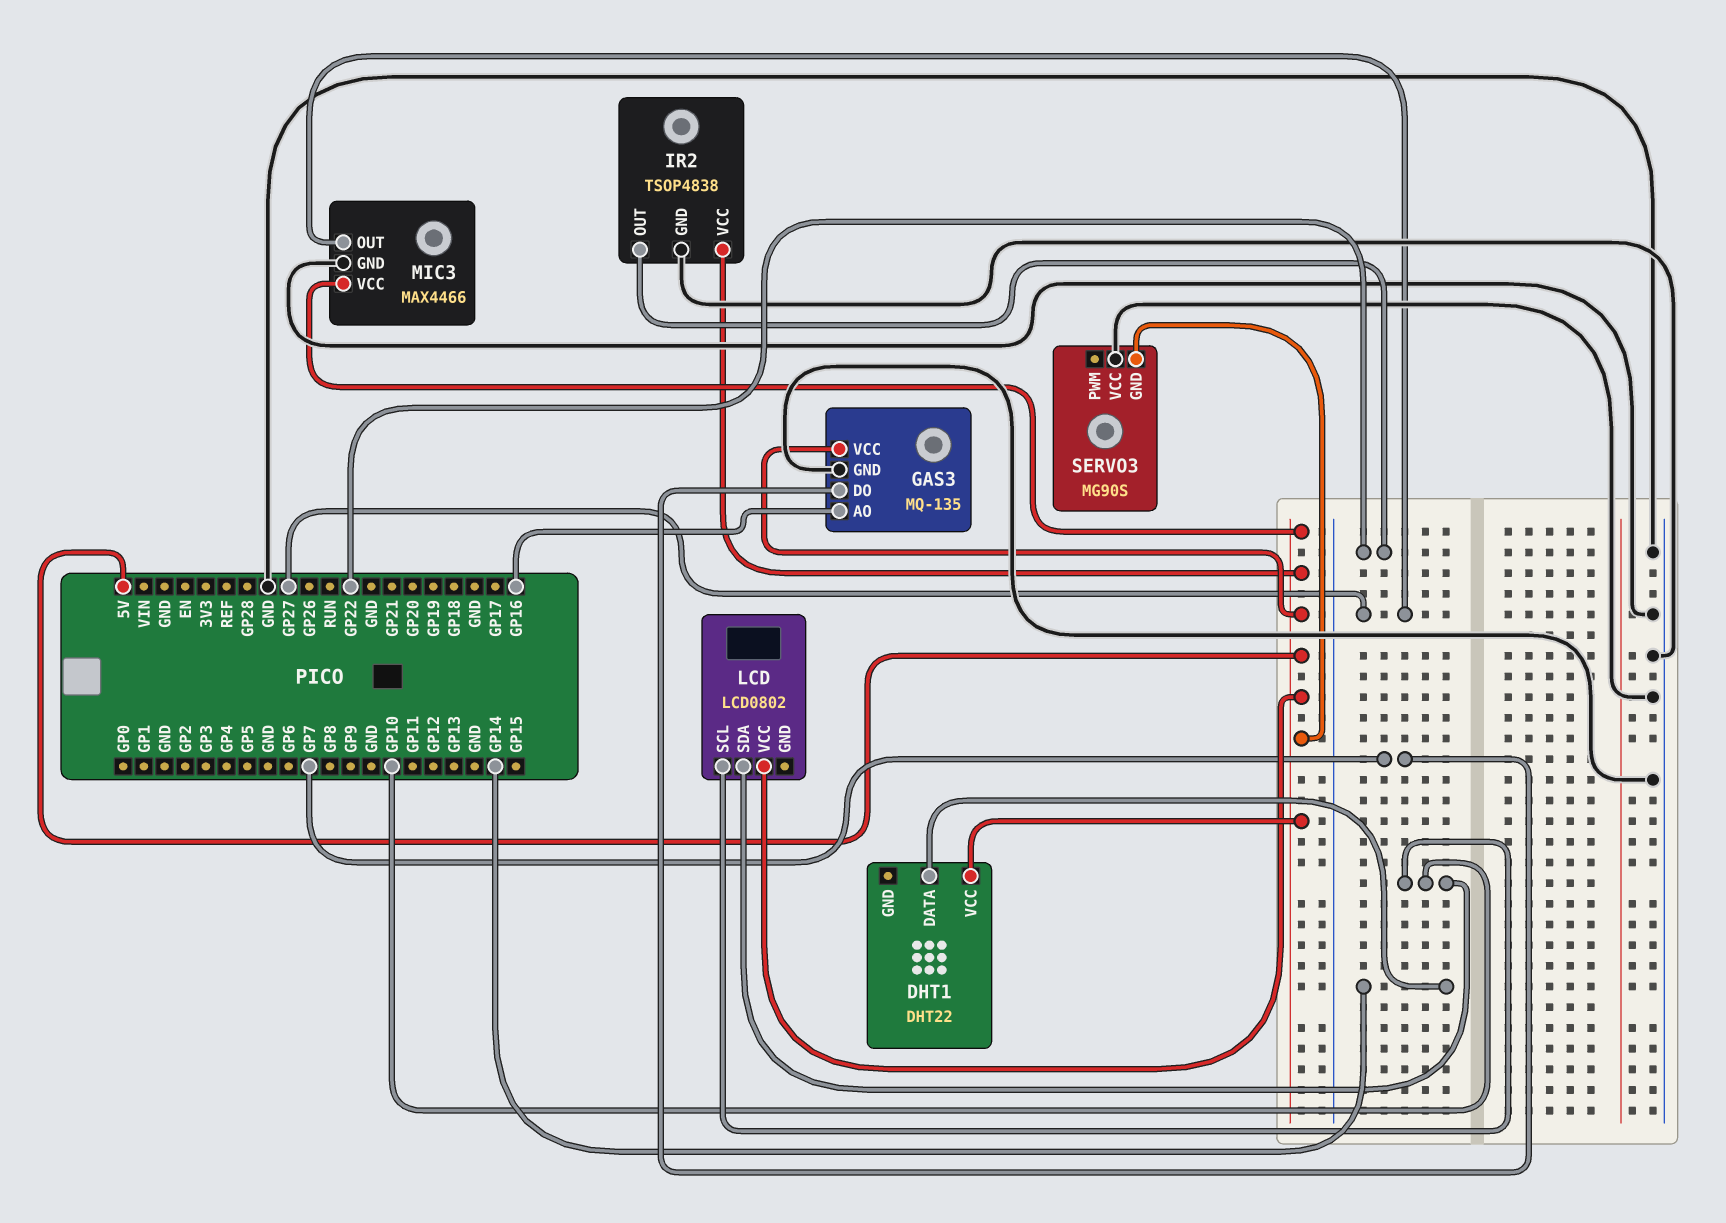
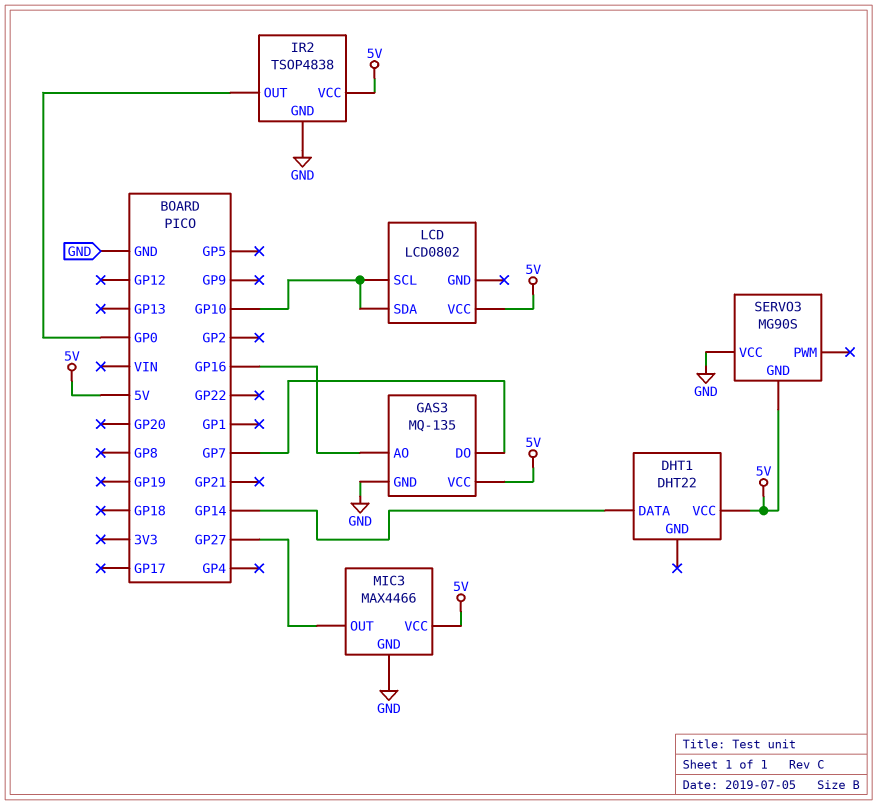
IR2 pin OUT: GP22 -> GP0

